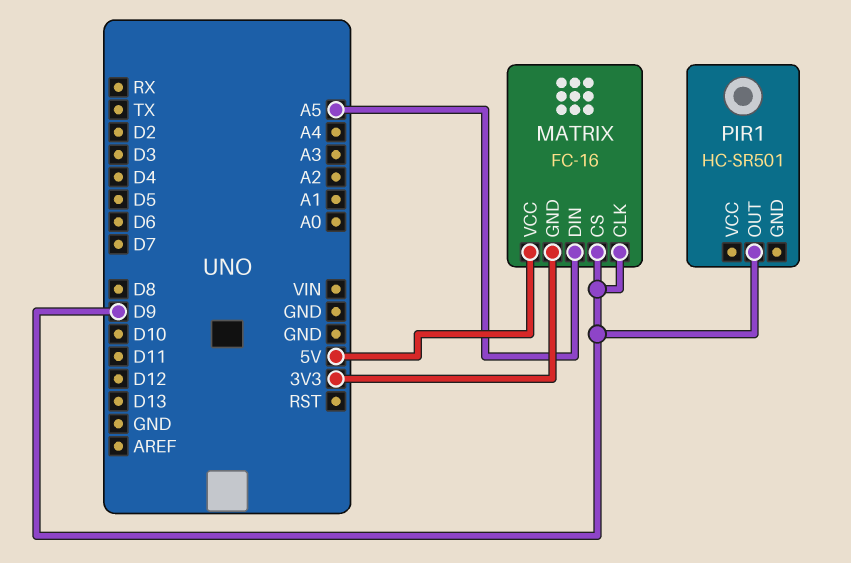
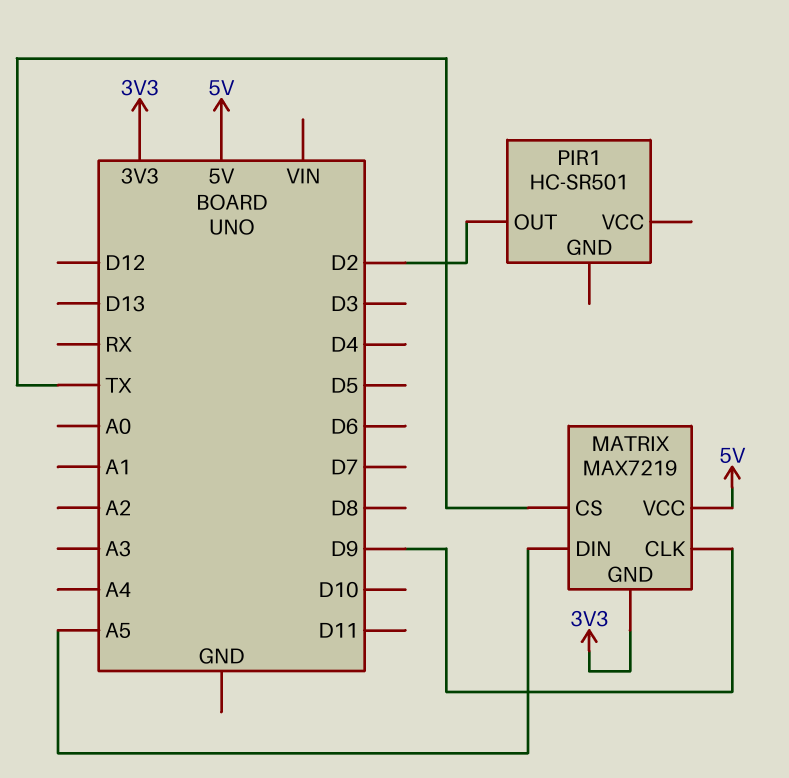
MATRIX: FC-16 -> MAX7219
MATRIX pin CS: D9 -> TX
PIR1 pin OUT: D9 -> D2

